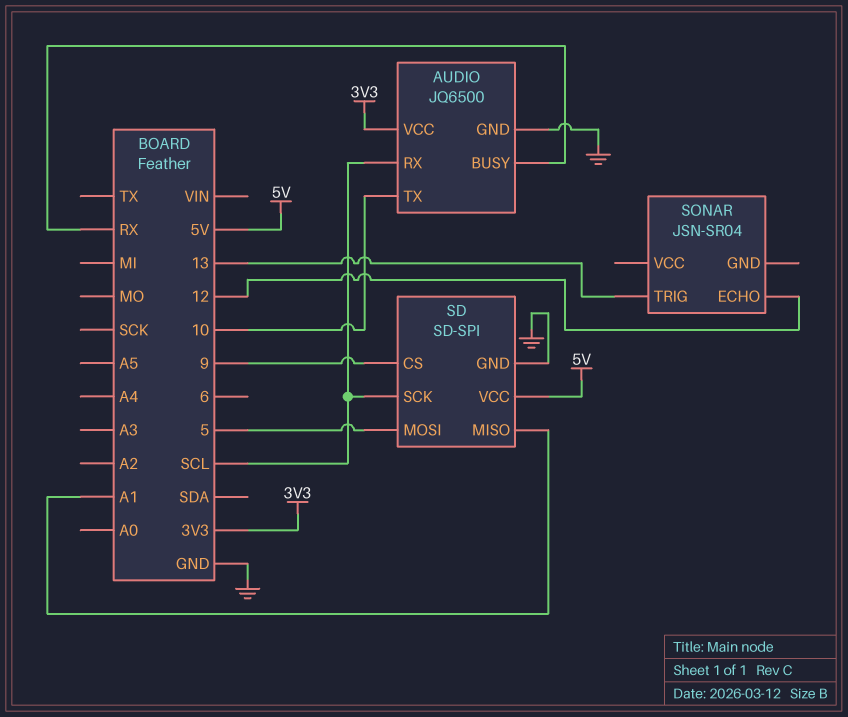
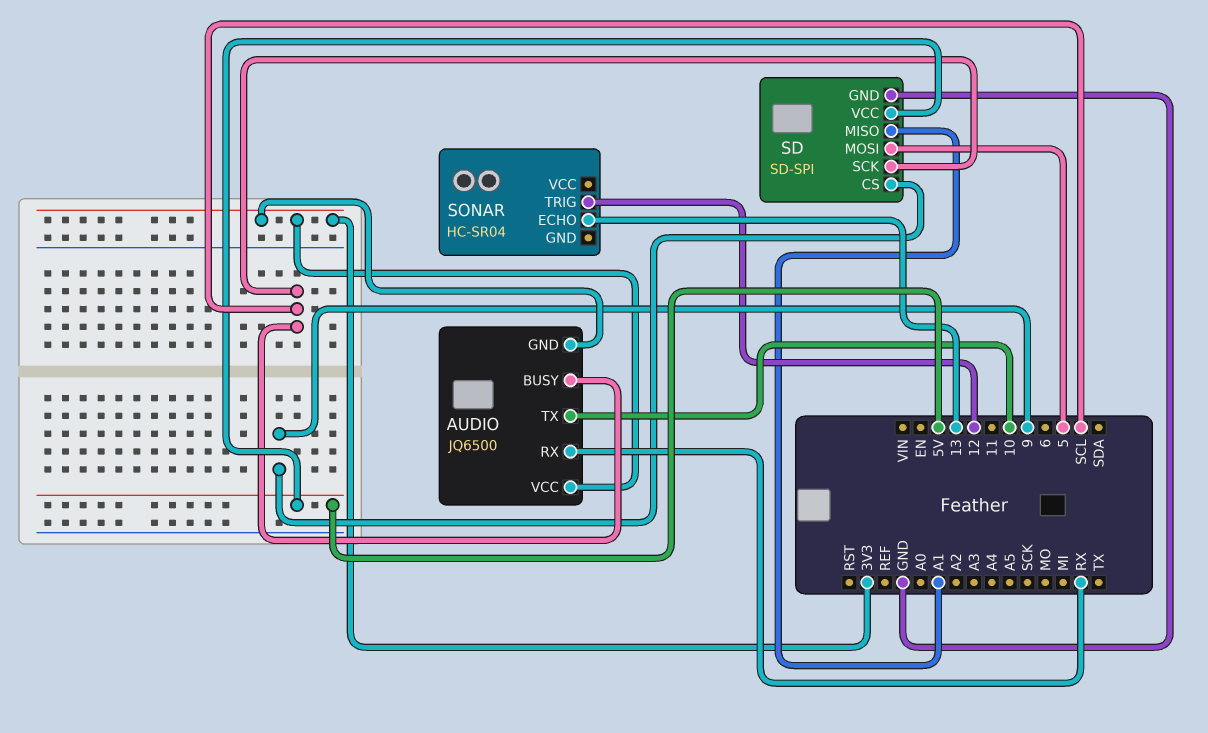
AUDIO pin BUSY: RX -> SCL
AUDIO pin GND: GND -> 3V3
AUDIO pin RX: SCL -> RX
SONAR: JSN-SR04 -> HC-SR04
SONAR pin ECHO: 12 -> 13
SONAR pin TRIG: 13 -> 12

